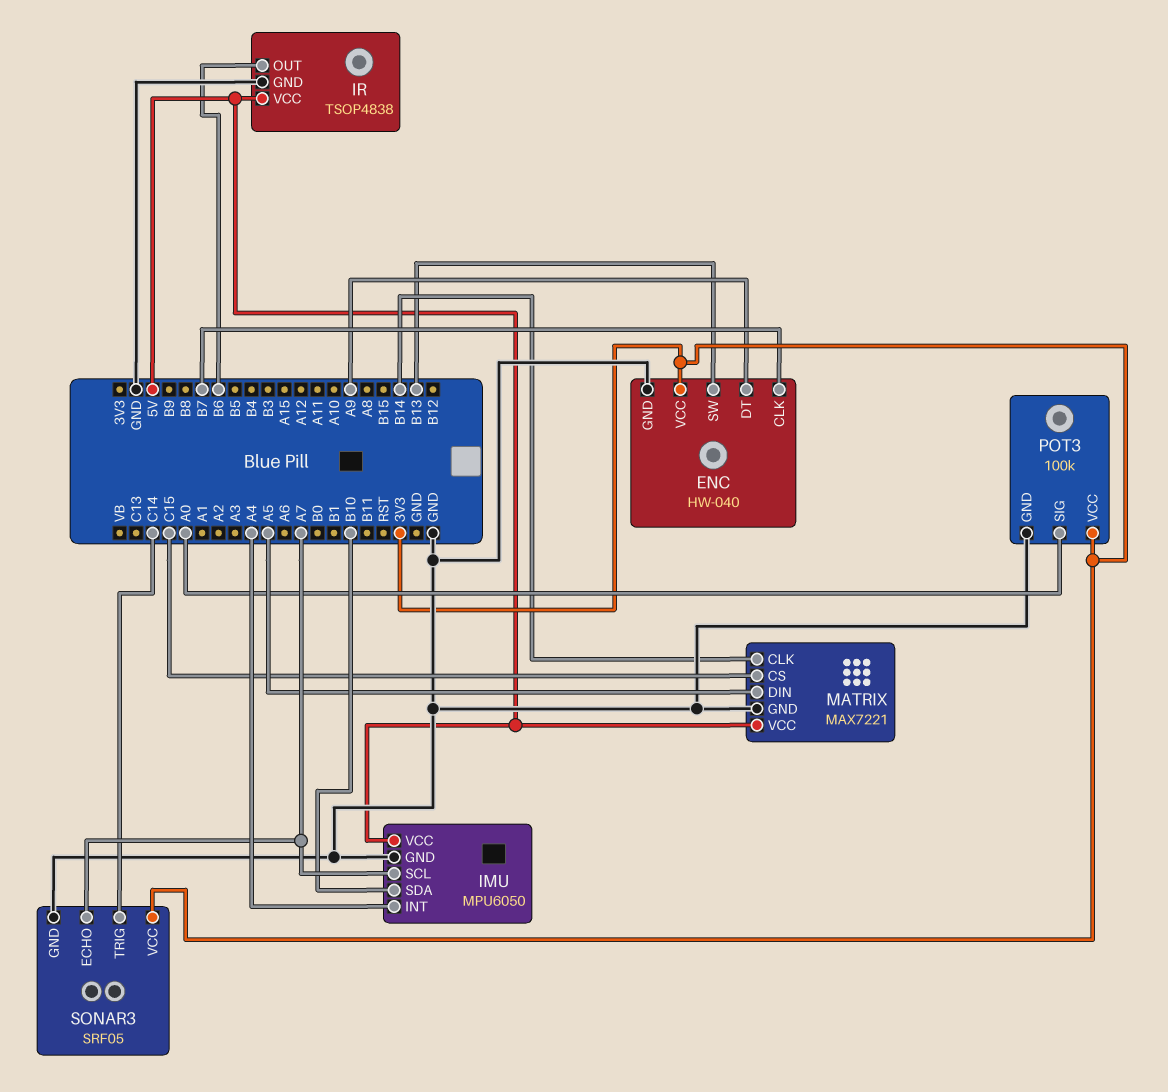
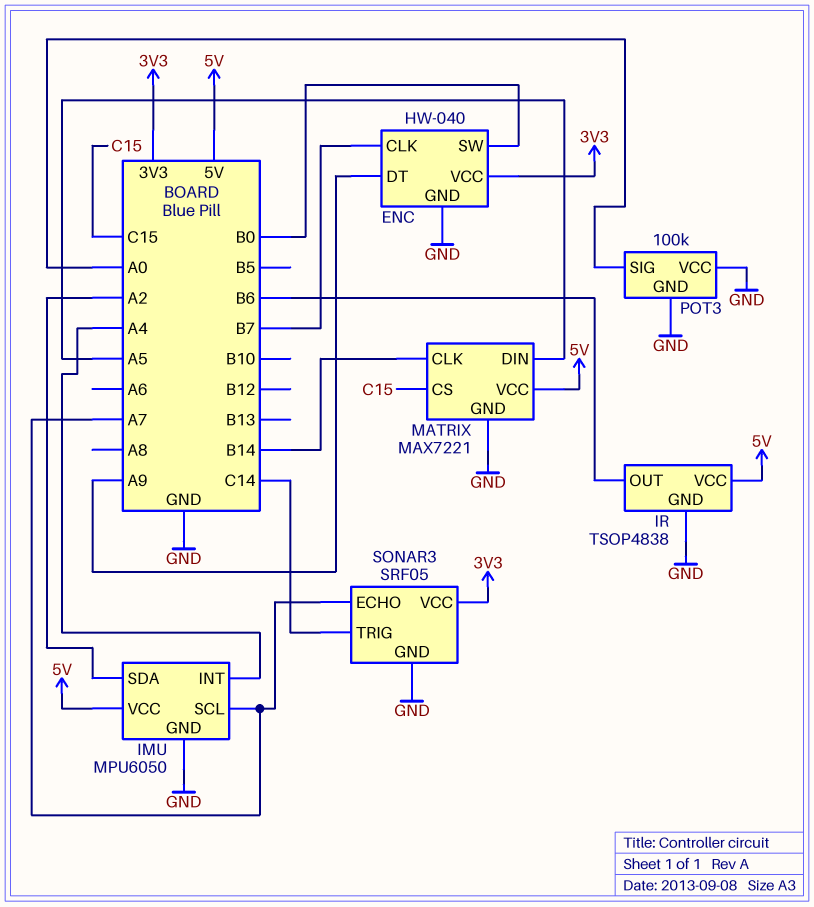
ENC pin SW: B13 -> B0
IMU pin SDA: B10 -> A2
POT3 pin VCC: 3V3 -> GND

